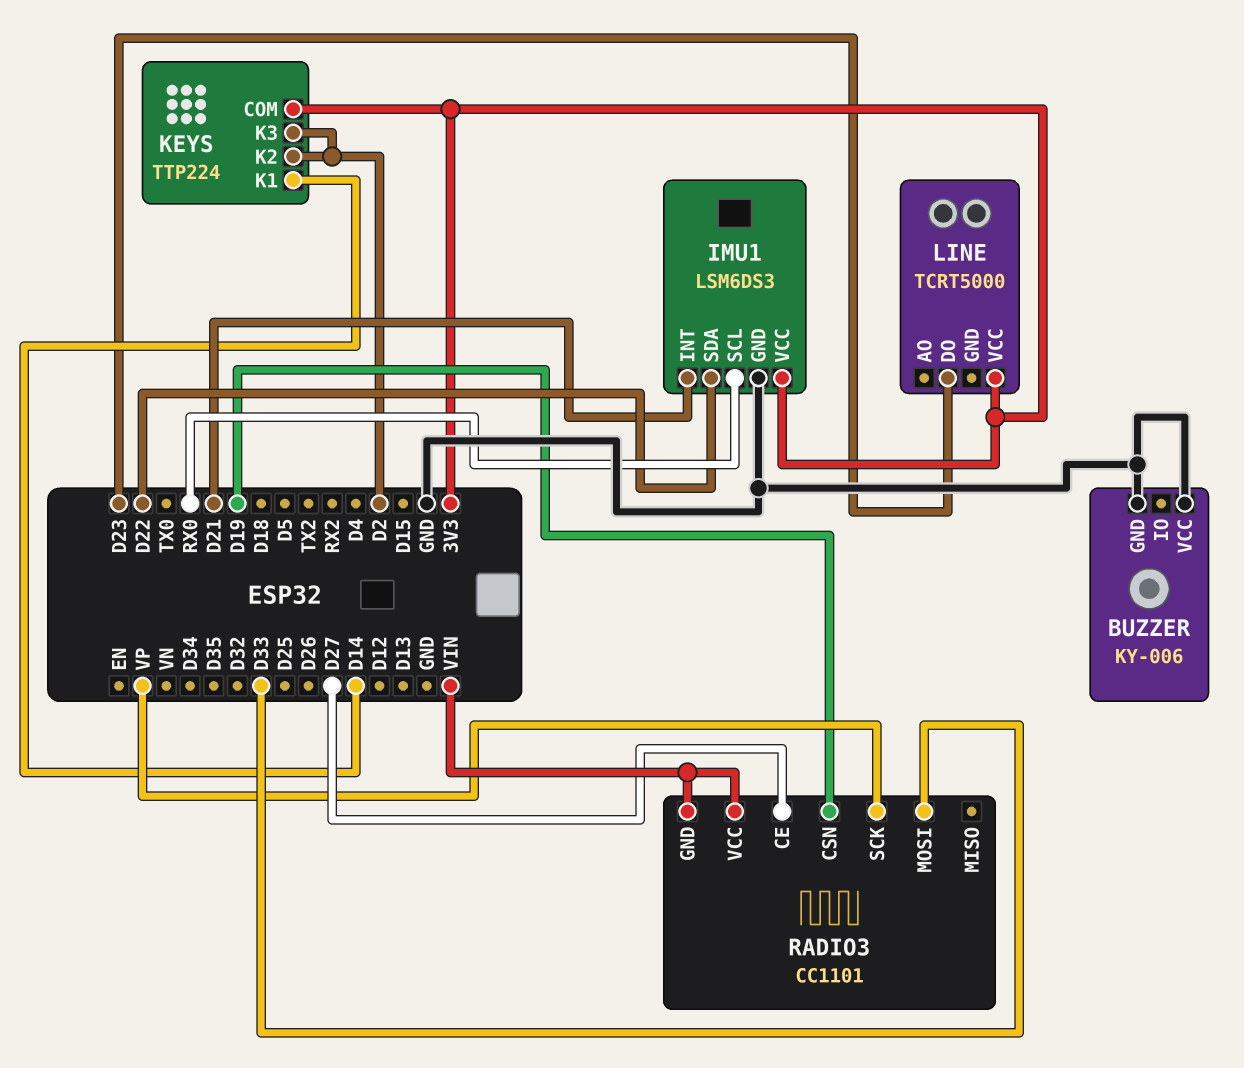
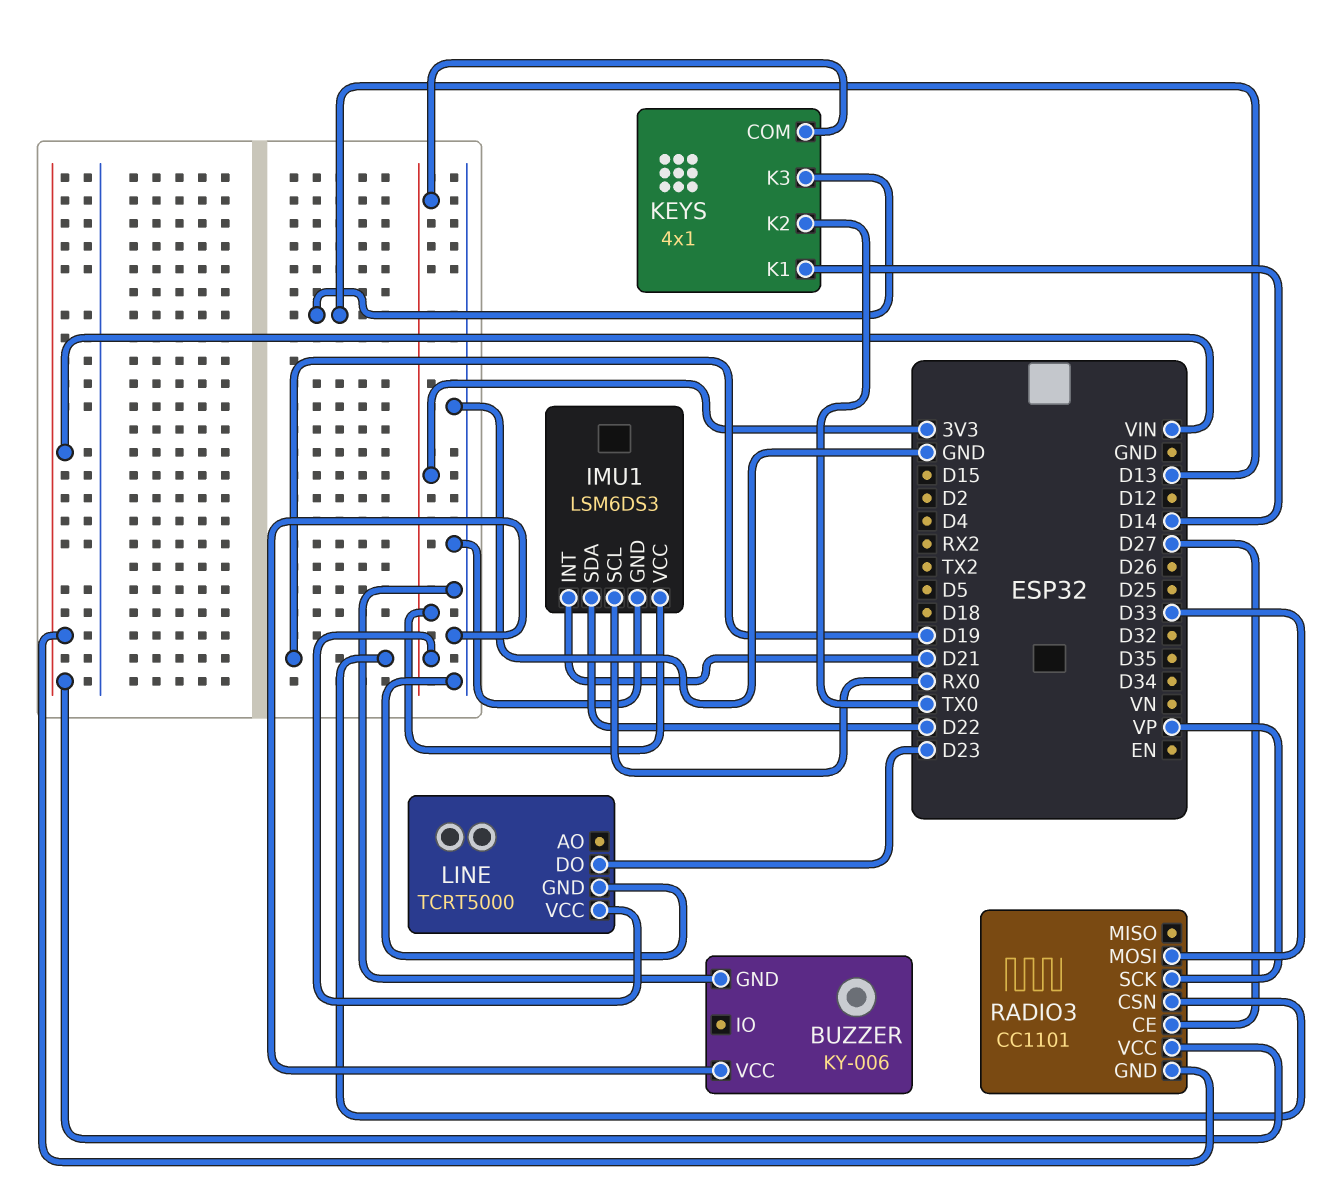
KEYS: TTP224 -> 4x1
KEYS pin K2: D2 -> TX0
KEYS pin K3: D2 -> D13
LINE pin GND: none -> GND

